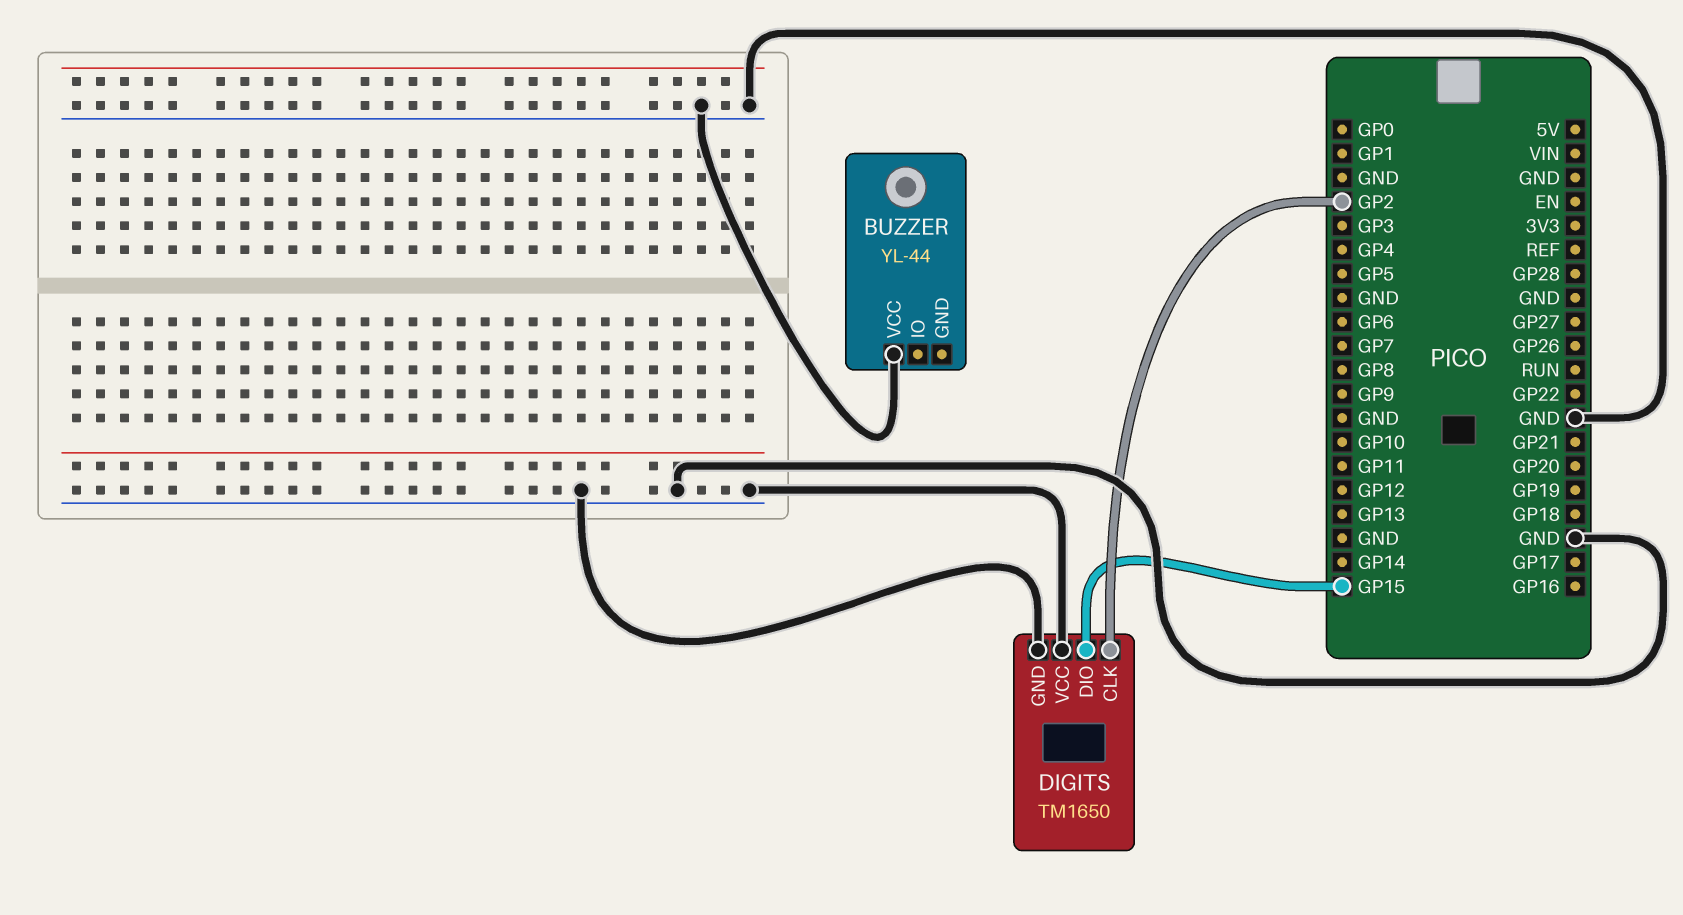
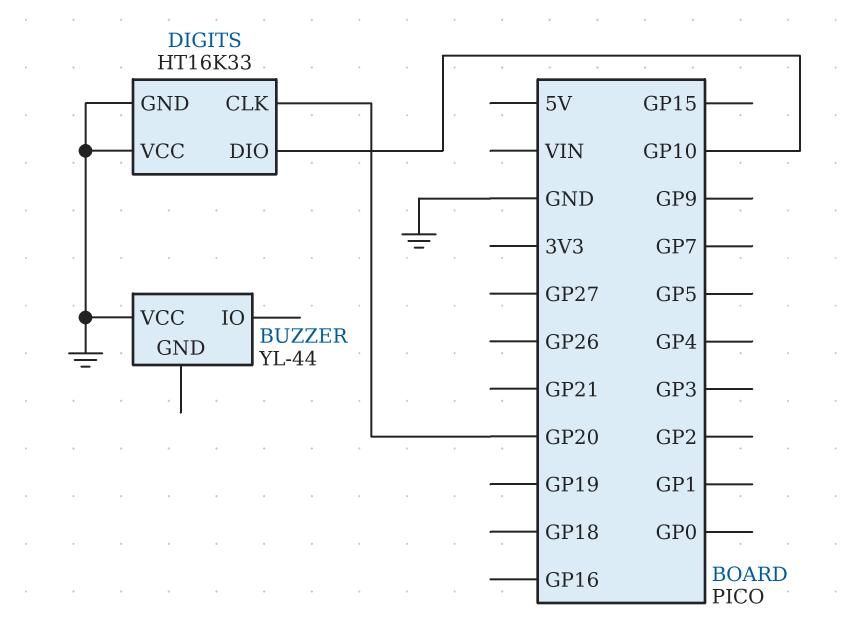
DIGITS: TM1650 -> HT16K33
DIGITS pin CLK: GP2 -> GP20
DIGITS pin DIO: GP15 -> GP10

